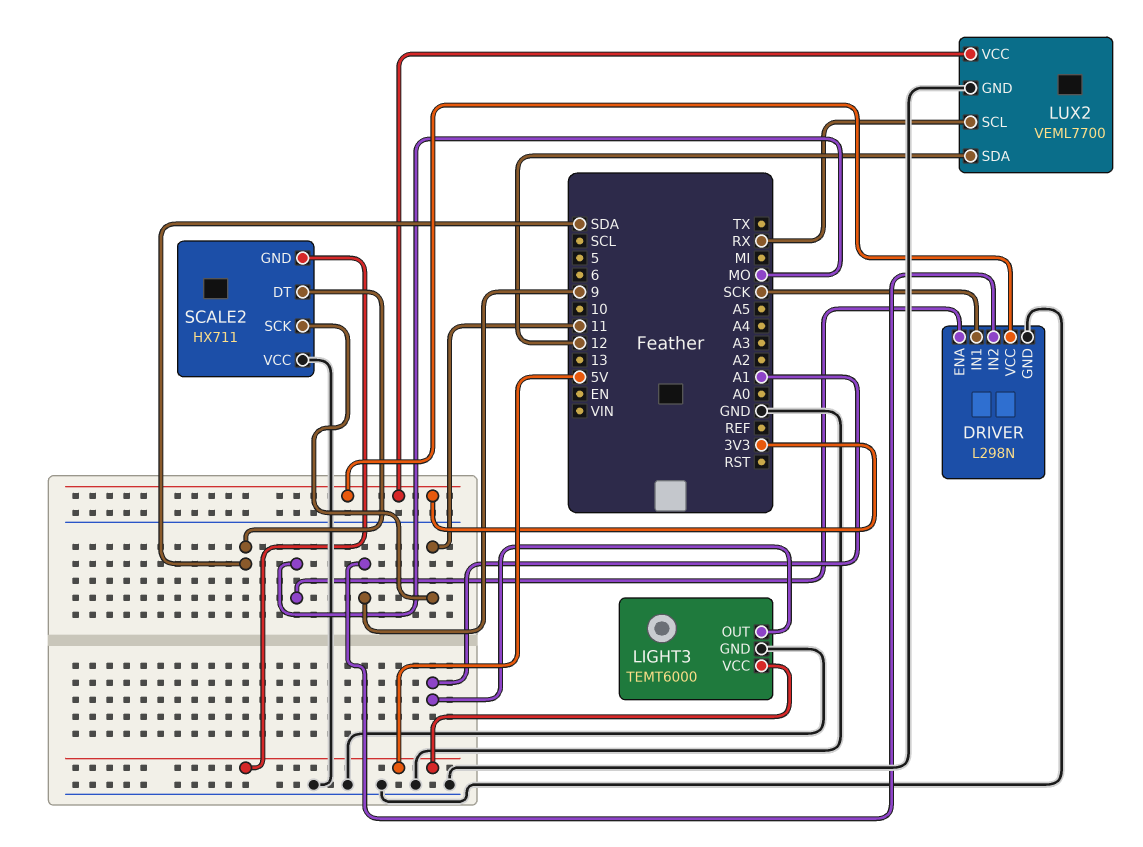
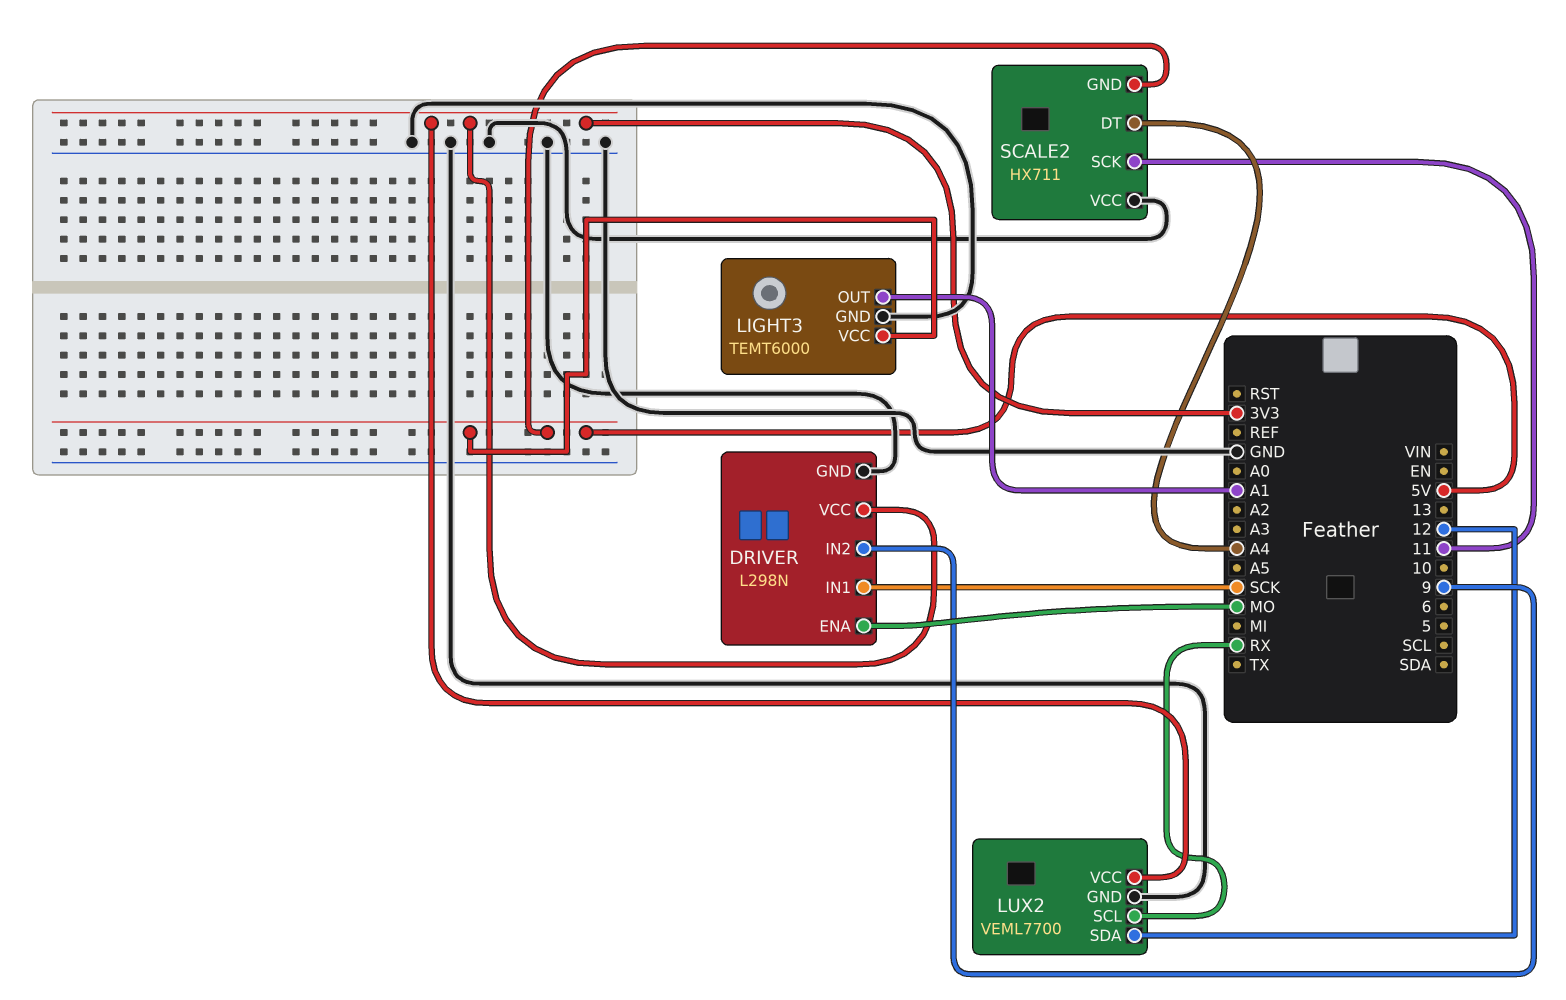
SCALE2 pin DT: SDA -> A4

